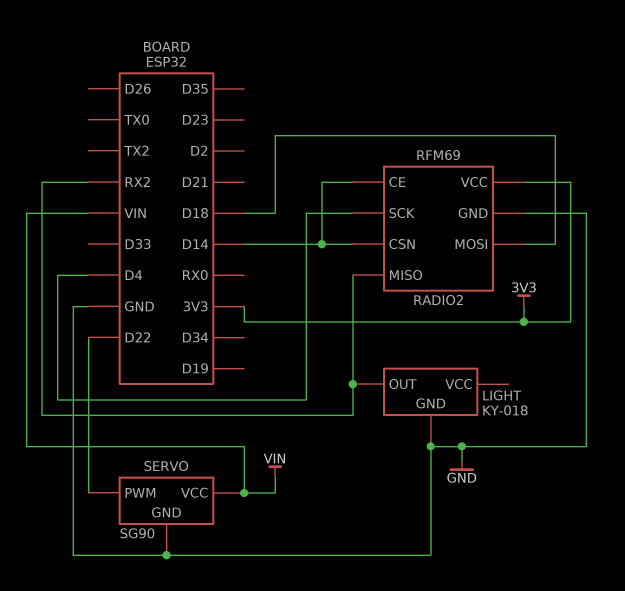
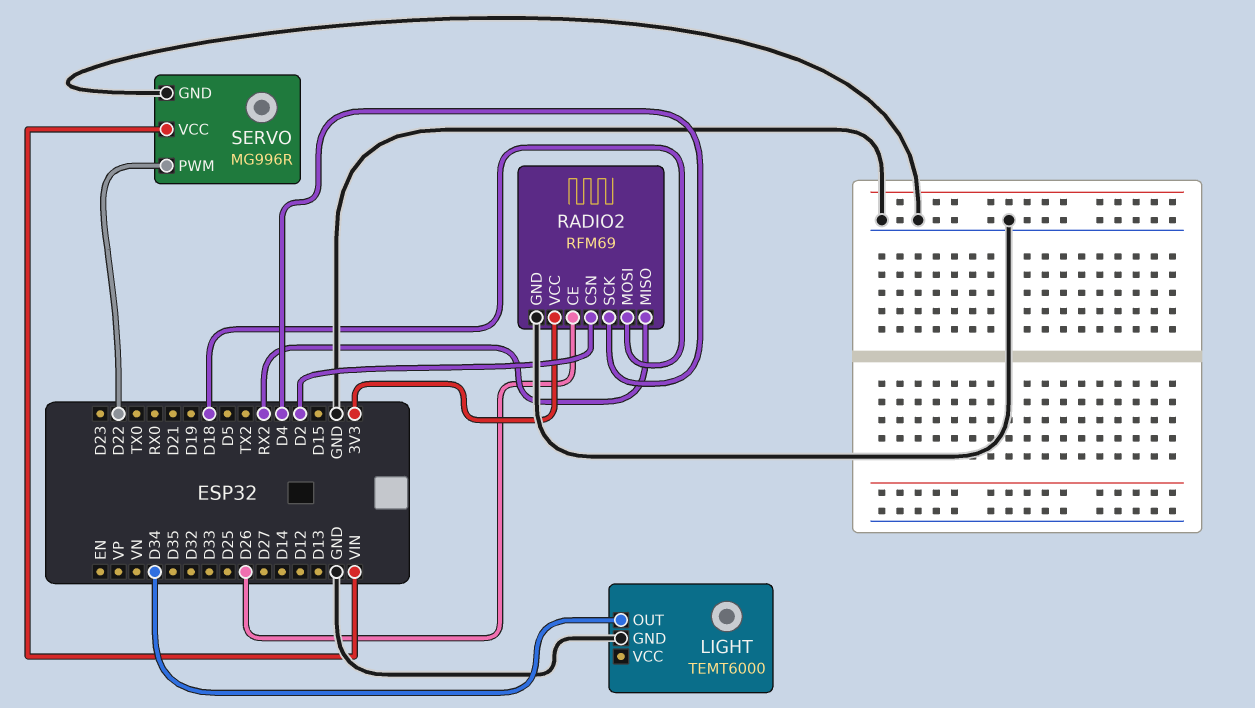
LIGHT: KY-018 -> TEMT6000
LIGHT pin OUT: RX2 -> D34
RADIO2 pin CE: D14 -> D26
RADIO2 pin CSN: D14 -> D2
SERVO: SG90 -> MG996R

